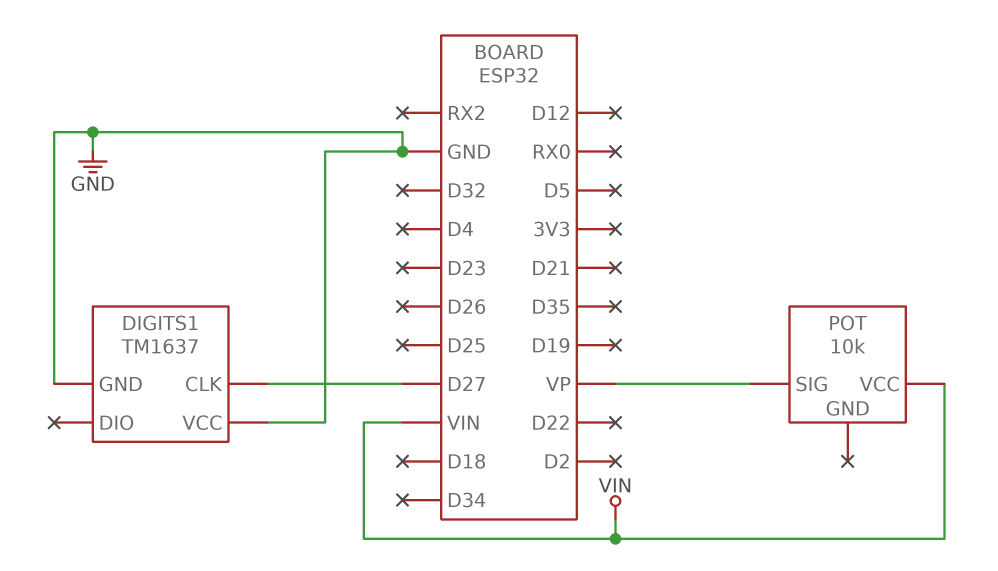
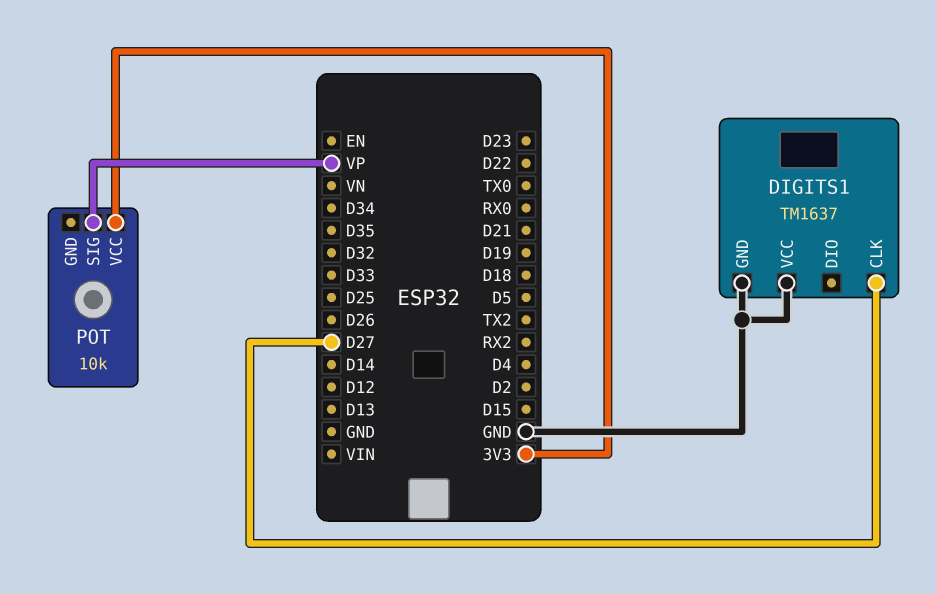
POT pin VCC: VIN -> 3V3

